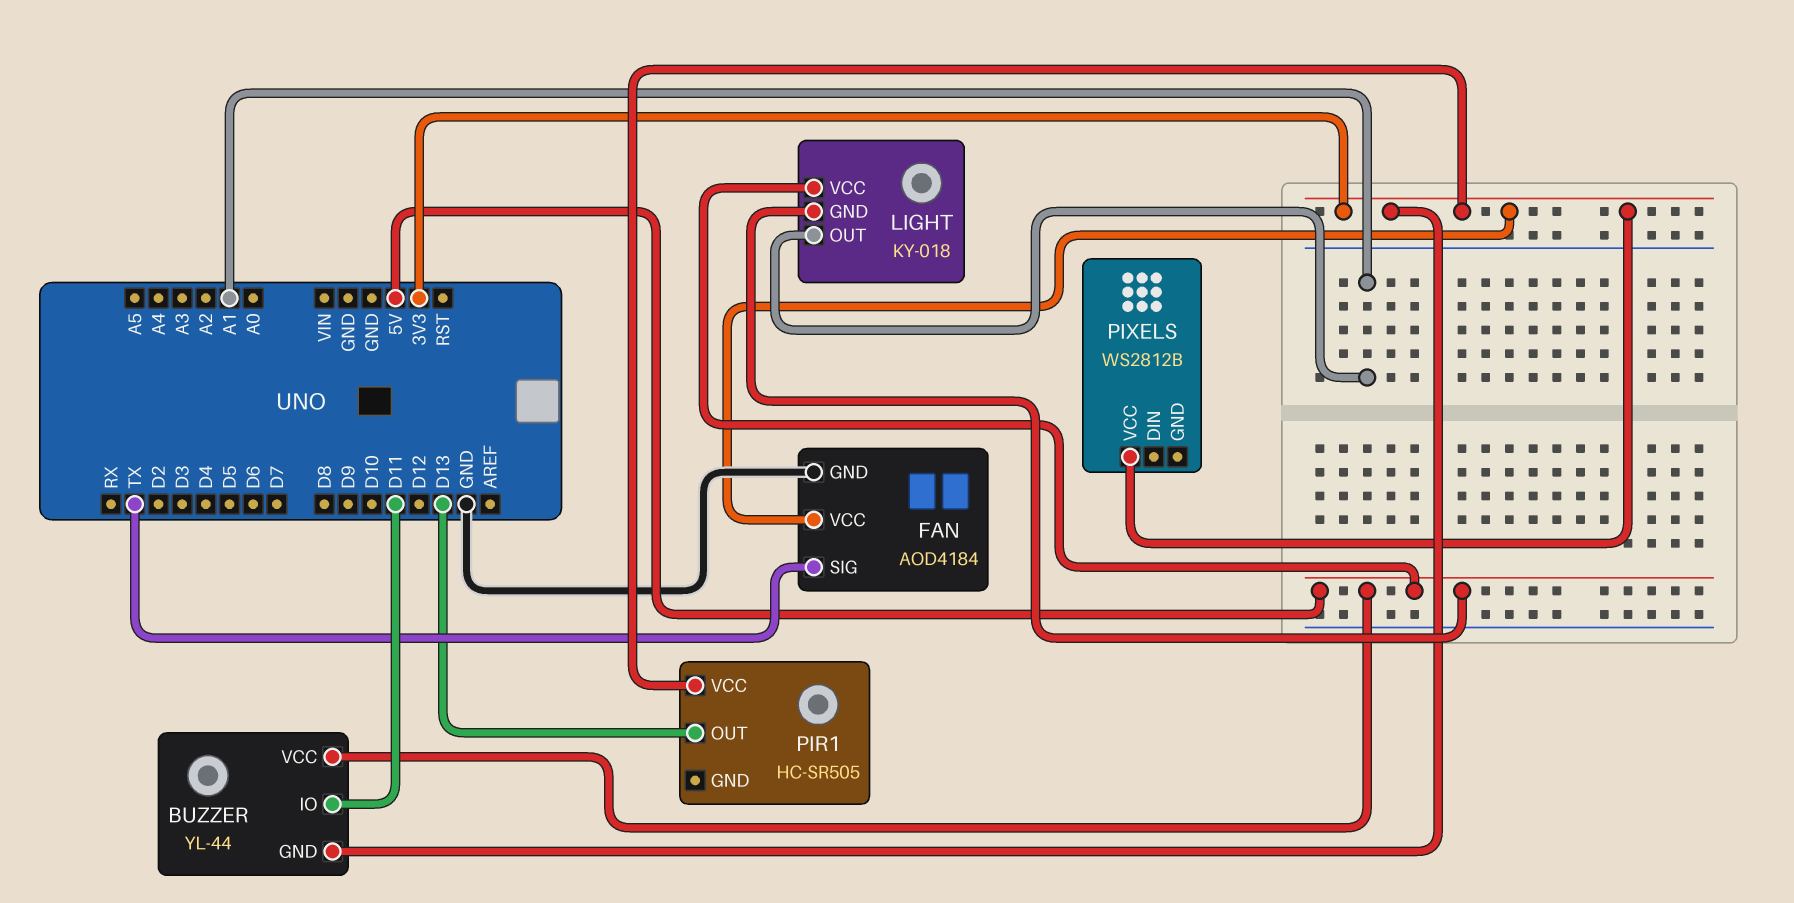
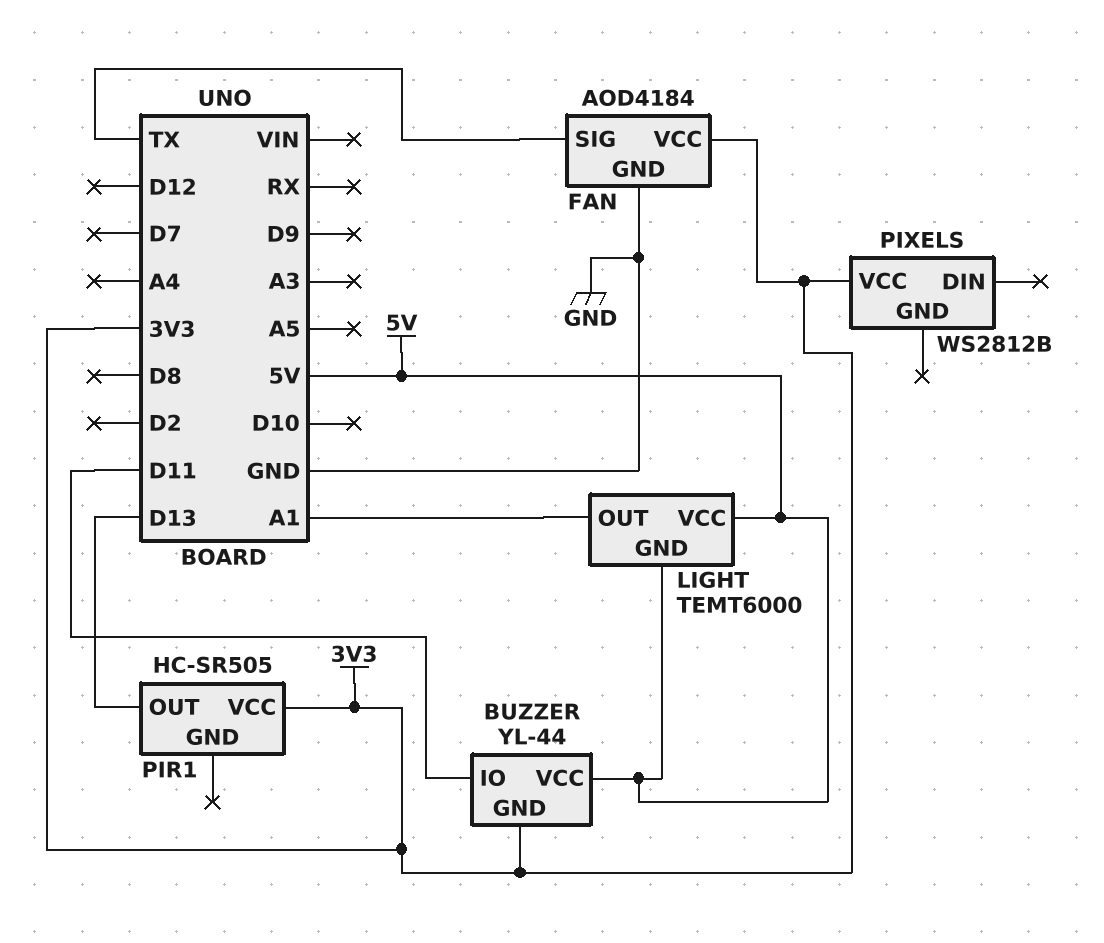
LIGHT: KY-018 -> TEMT6000

